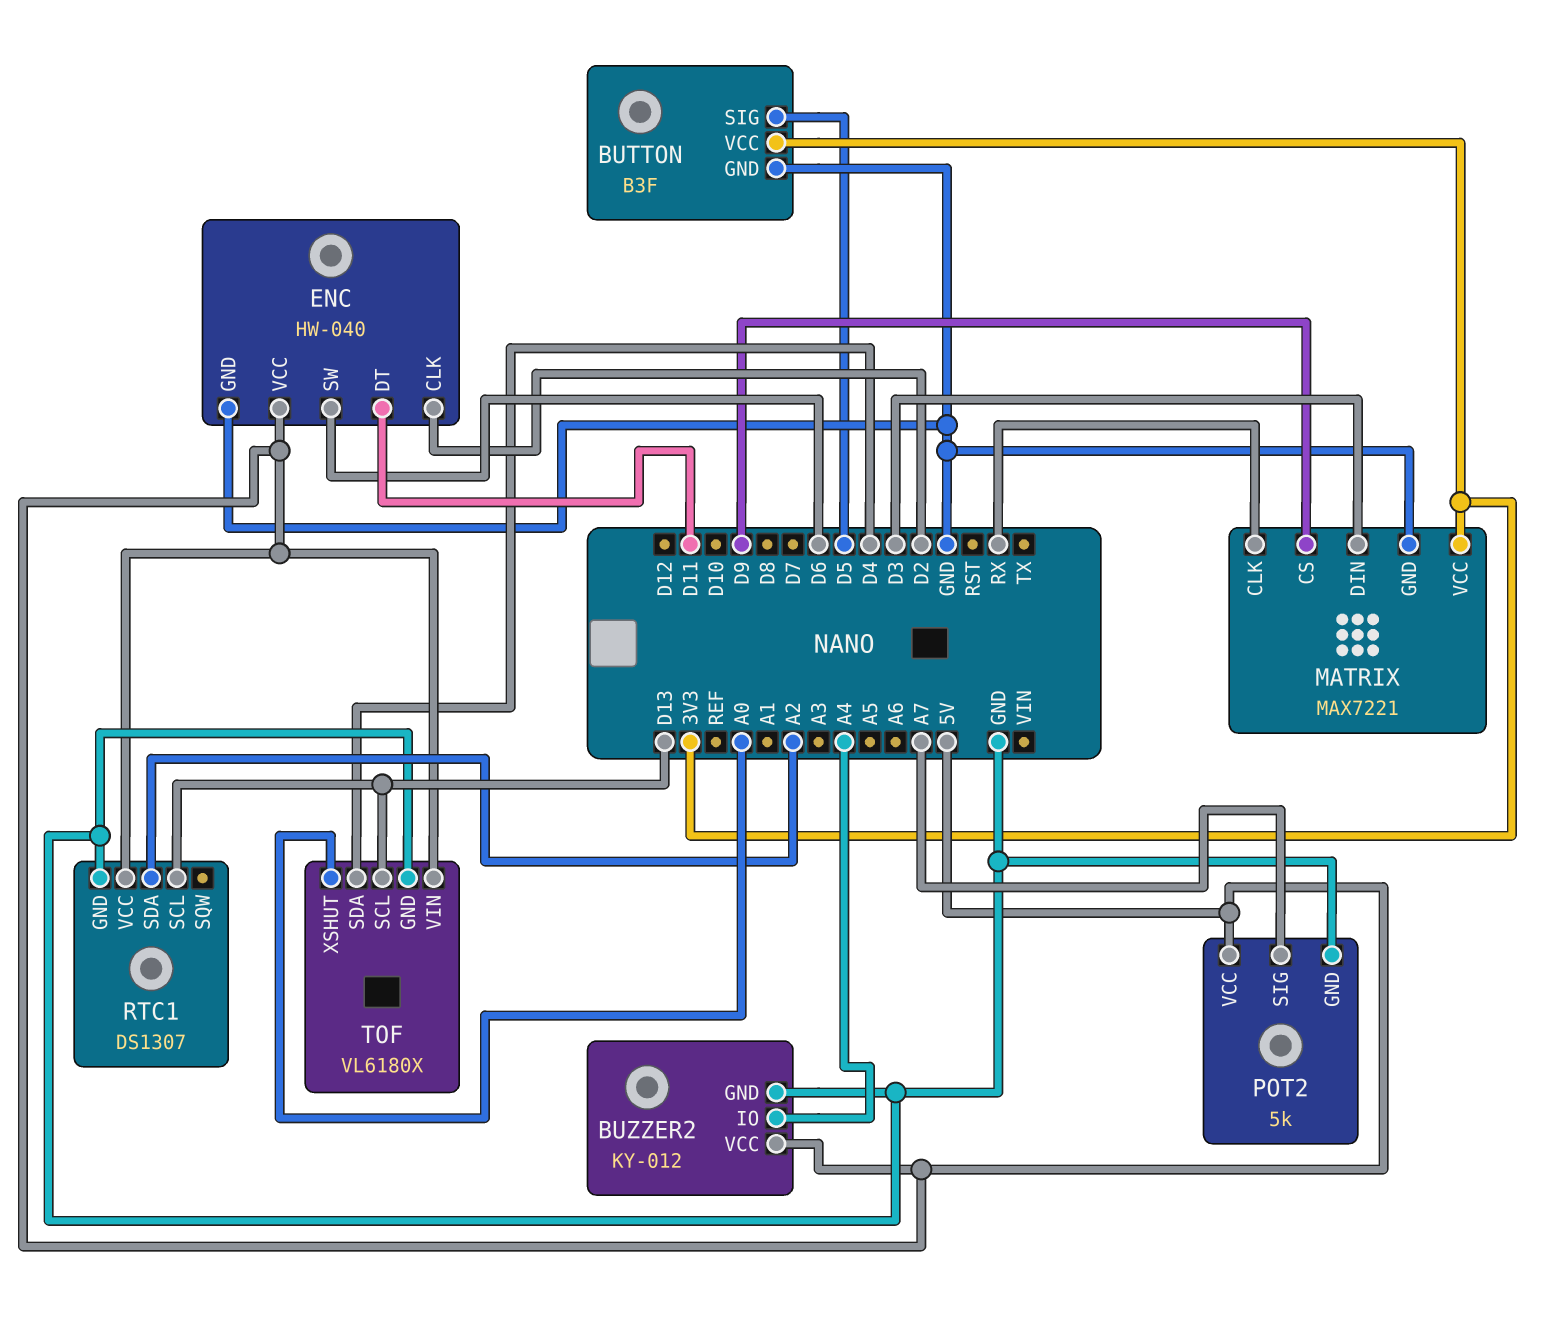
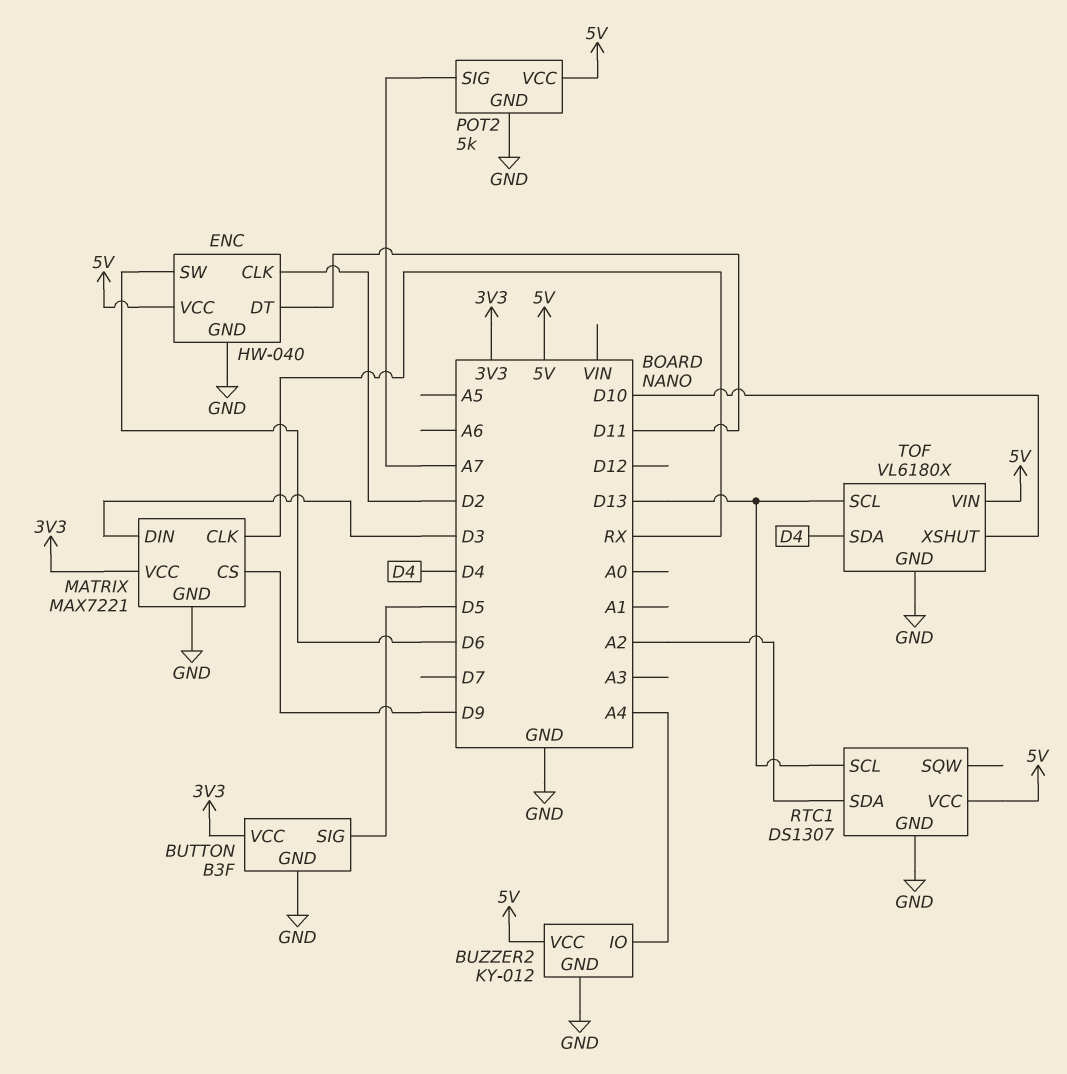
TOF pin XSHUT: A0 -> D10

